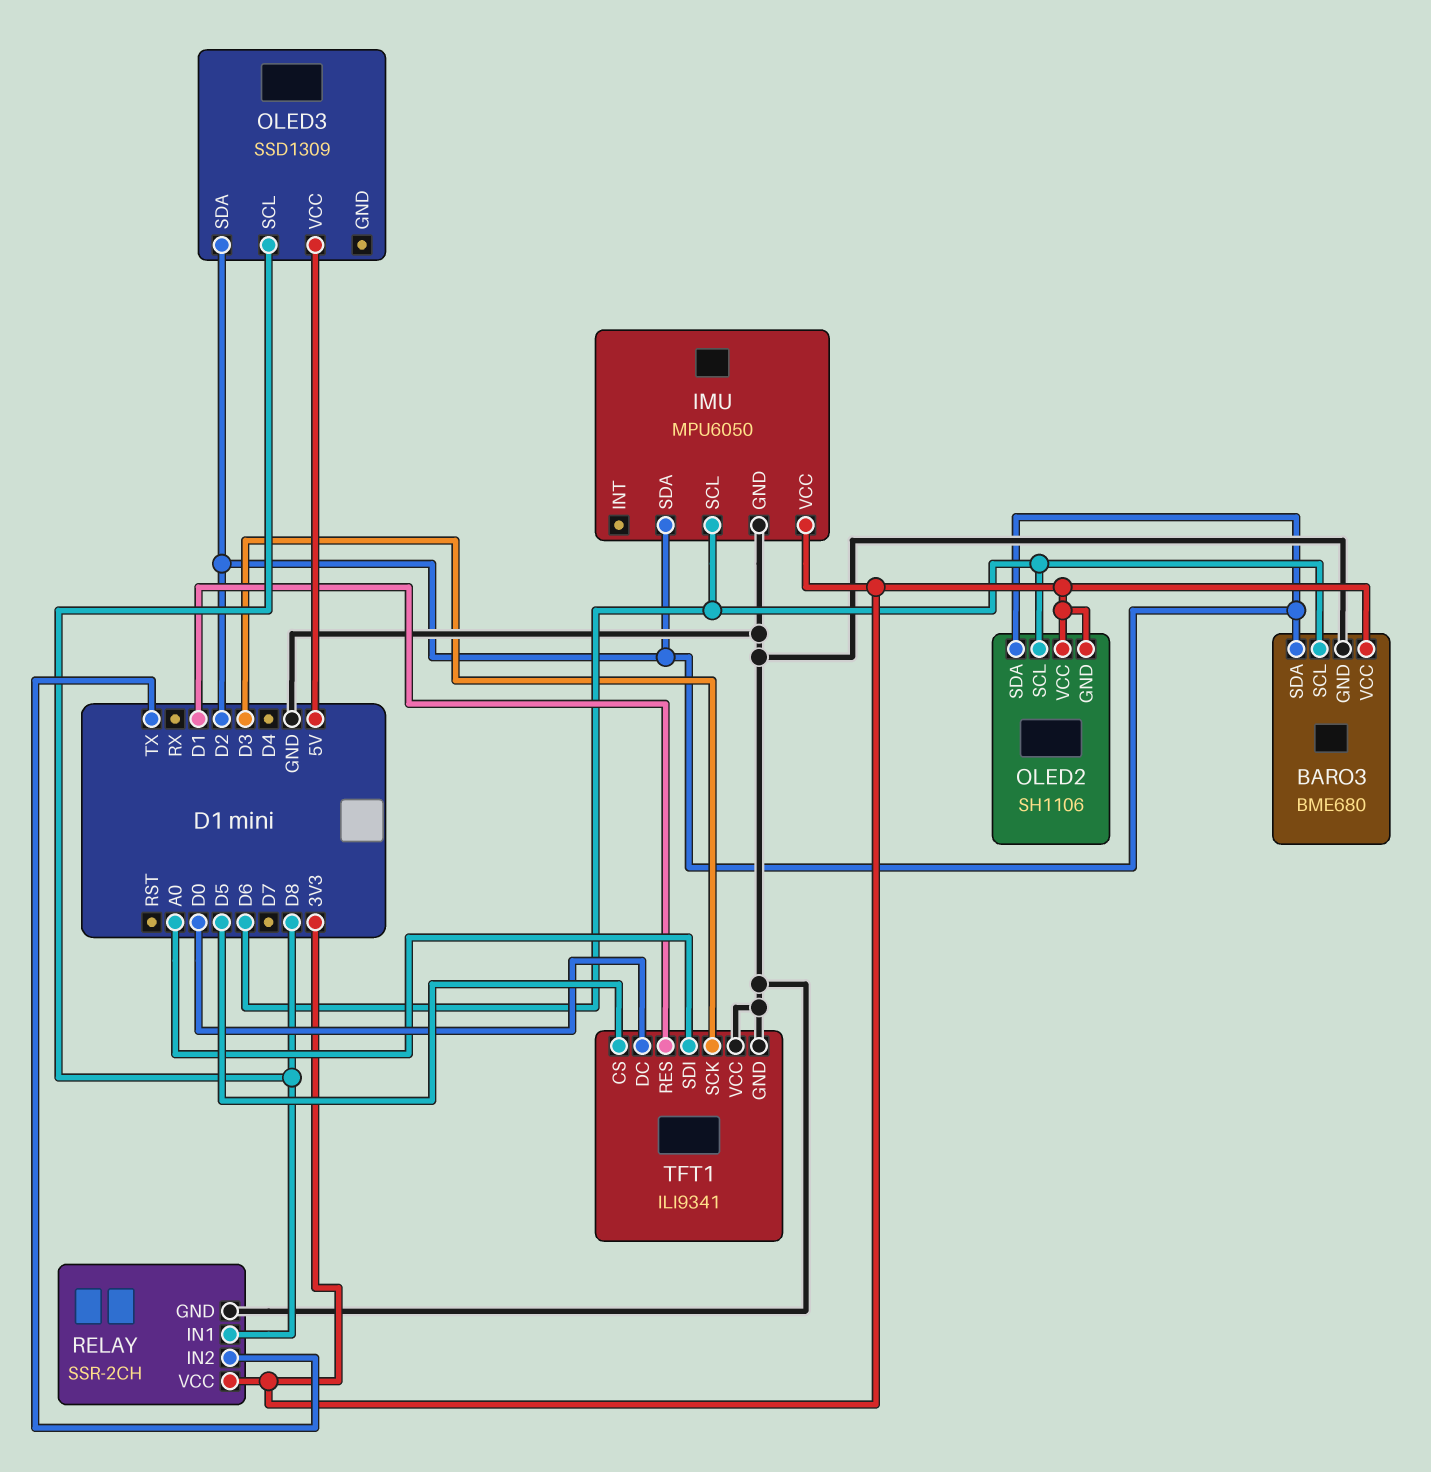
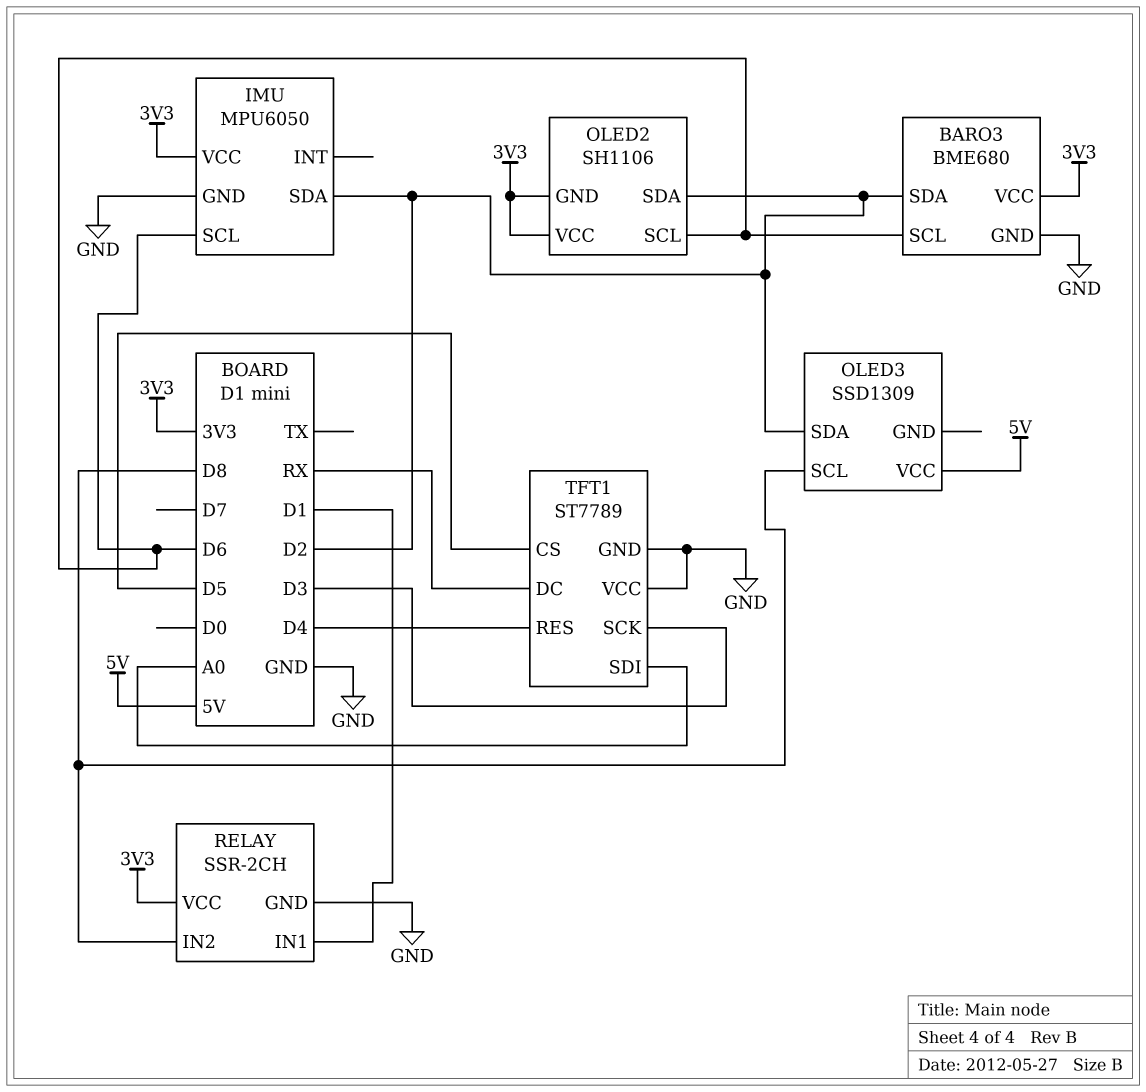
RELAY pin IN1: D8 -> D1
RELAY pin IN2: TX -> D8
TFT1: ILI9341 -> ST7789
TFT1 pin DC: D0 -> RX
TFT1 pin RES: D1 -> D4

